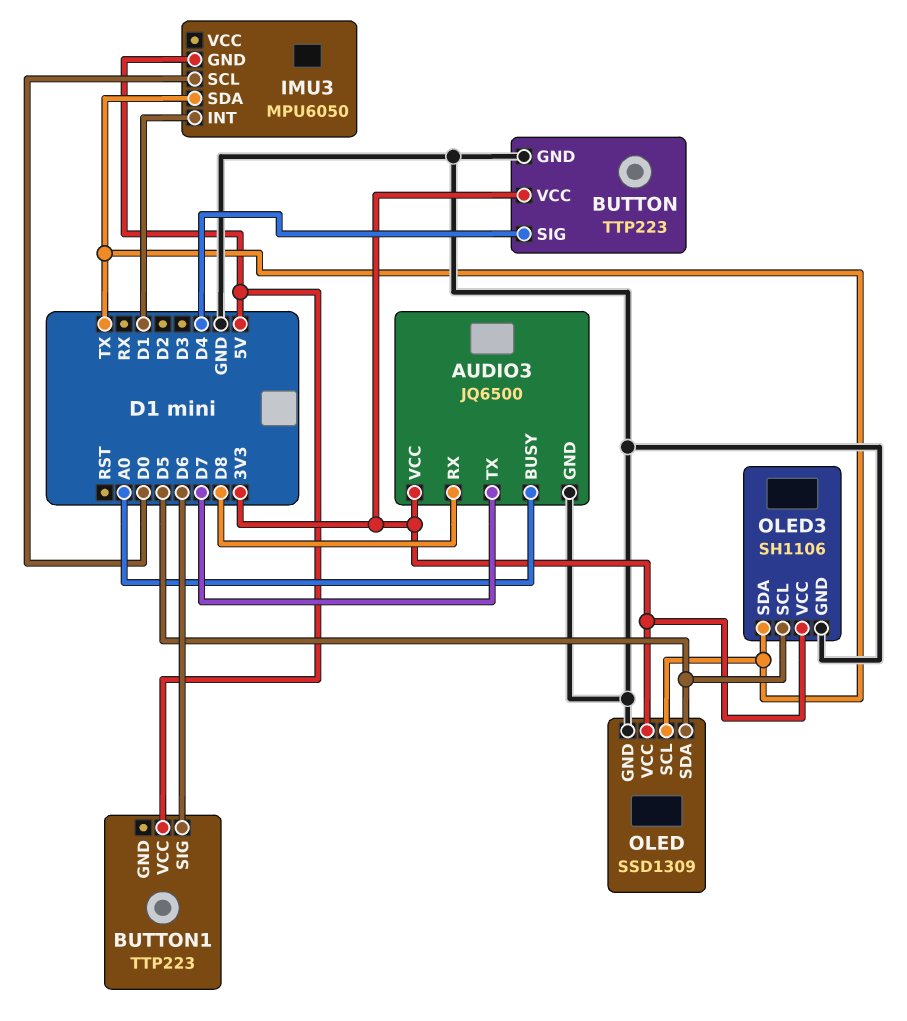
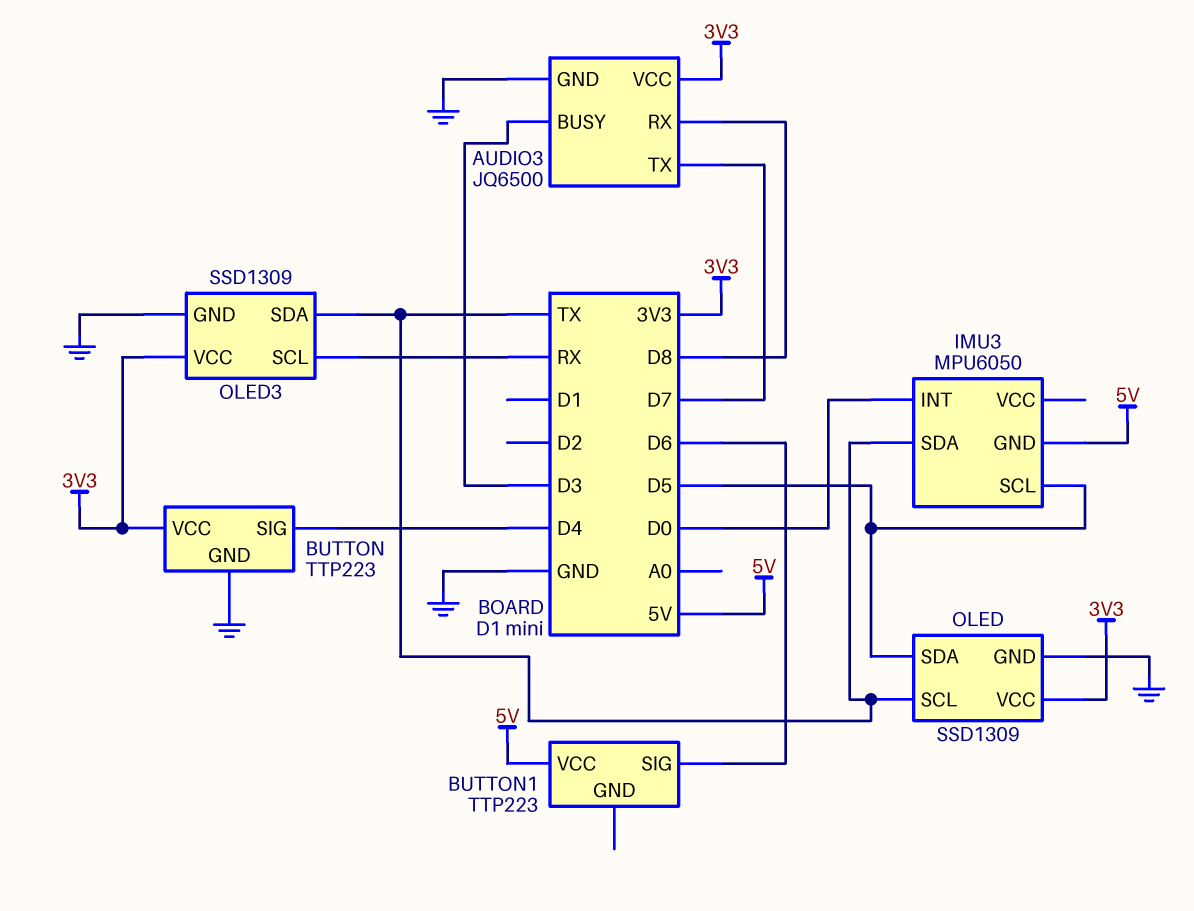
AUDIO3 pin BUSY: A0 -> D3
IMU3 pin INT: D1 -> D0
IMU3 pin SCL: D0 -> D5
OLED3: SH1106 -> SSD1309
OLED3 pin SCL: D5 -> RX

